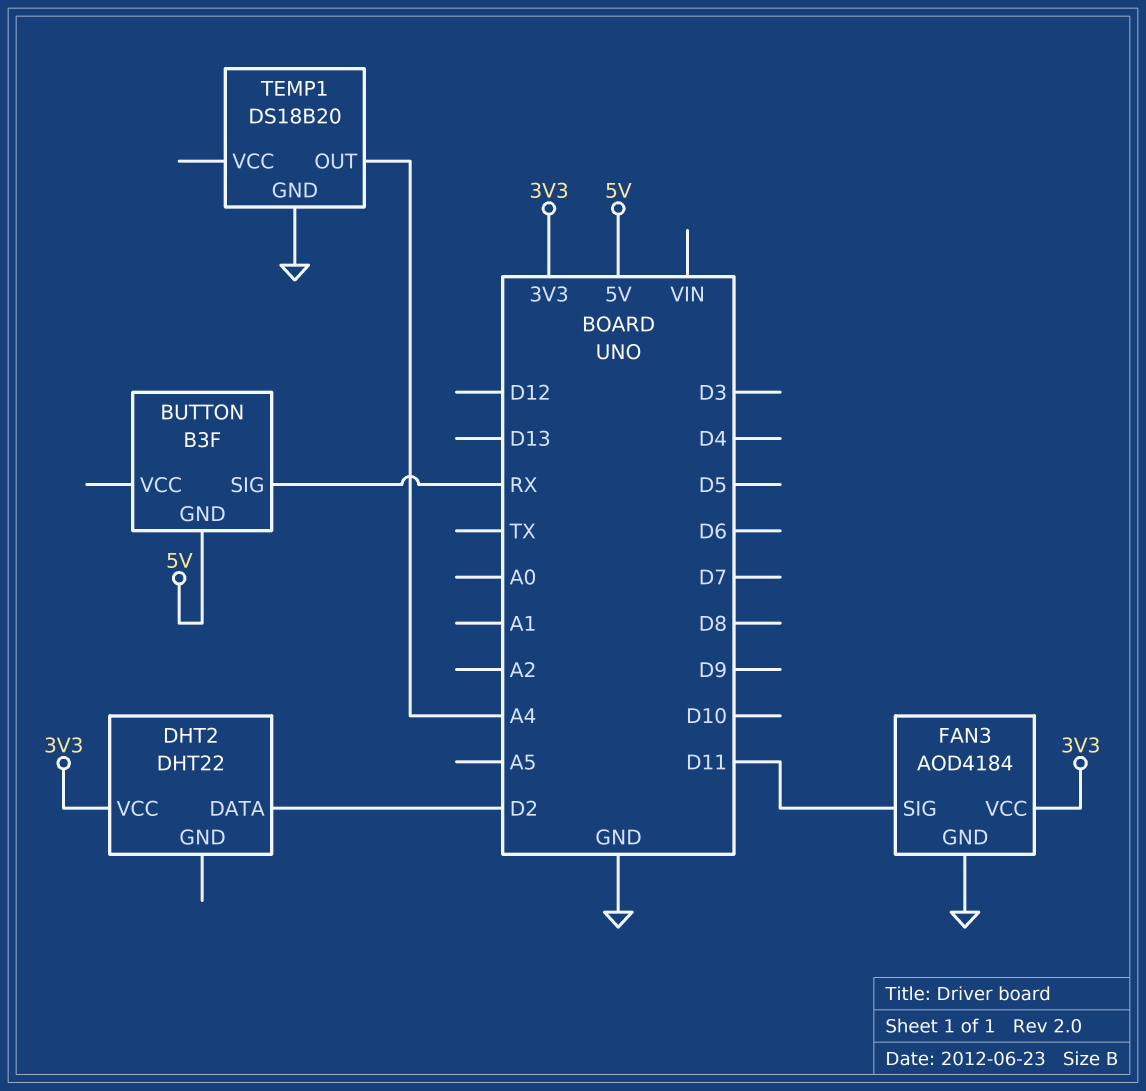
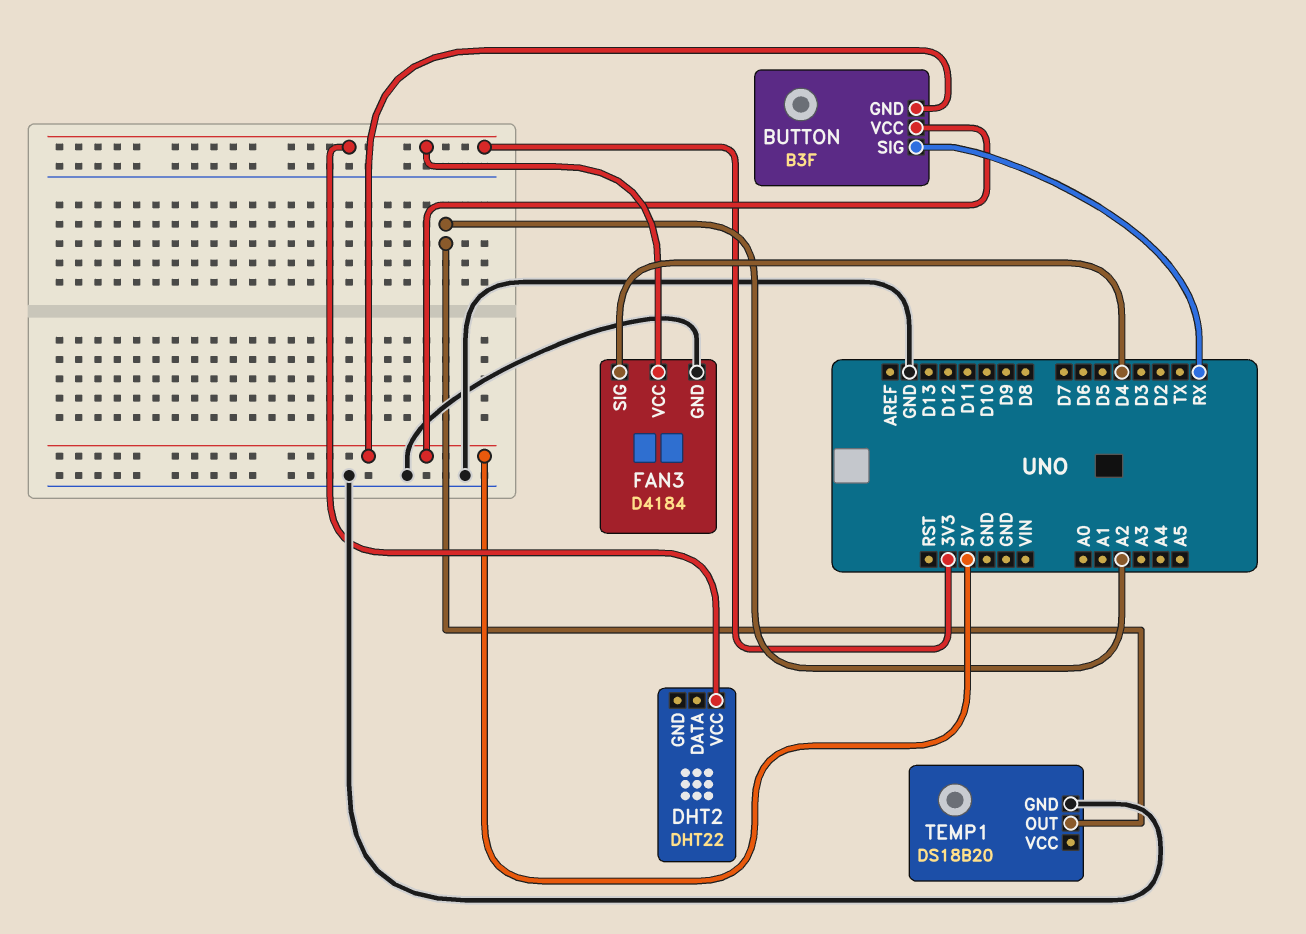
BUTTON pin VCC: none -> 5V
DHT2 pin DATA: D2 -> none
FAN3: AOD4184 -> D4184
FAN3 pin SIG: D11 -> D4
TEMP1 pin OUT: A4 -> A2

